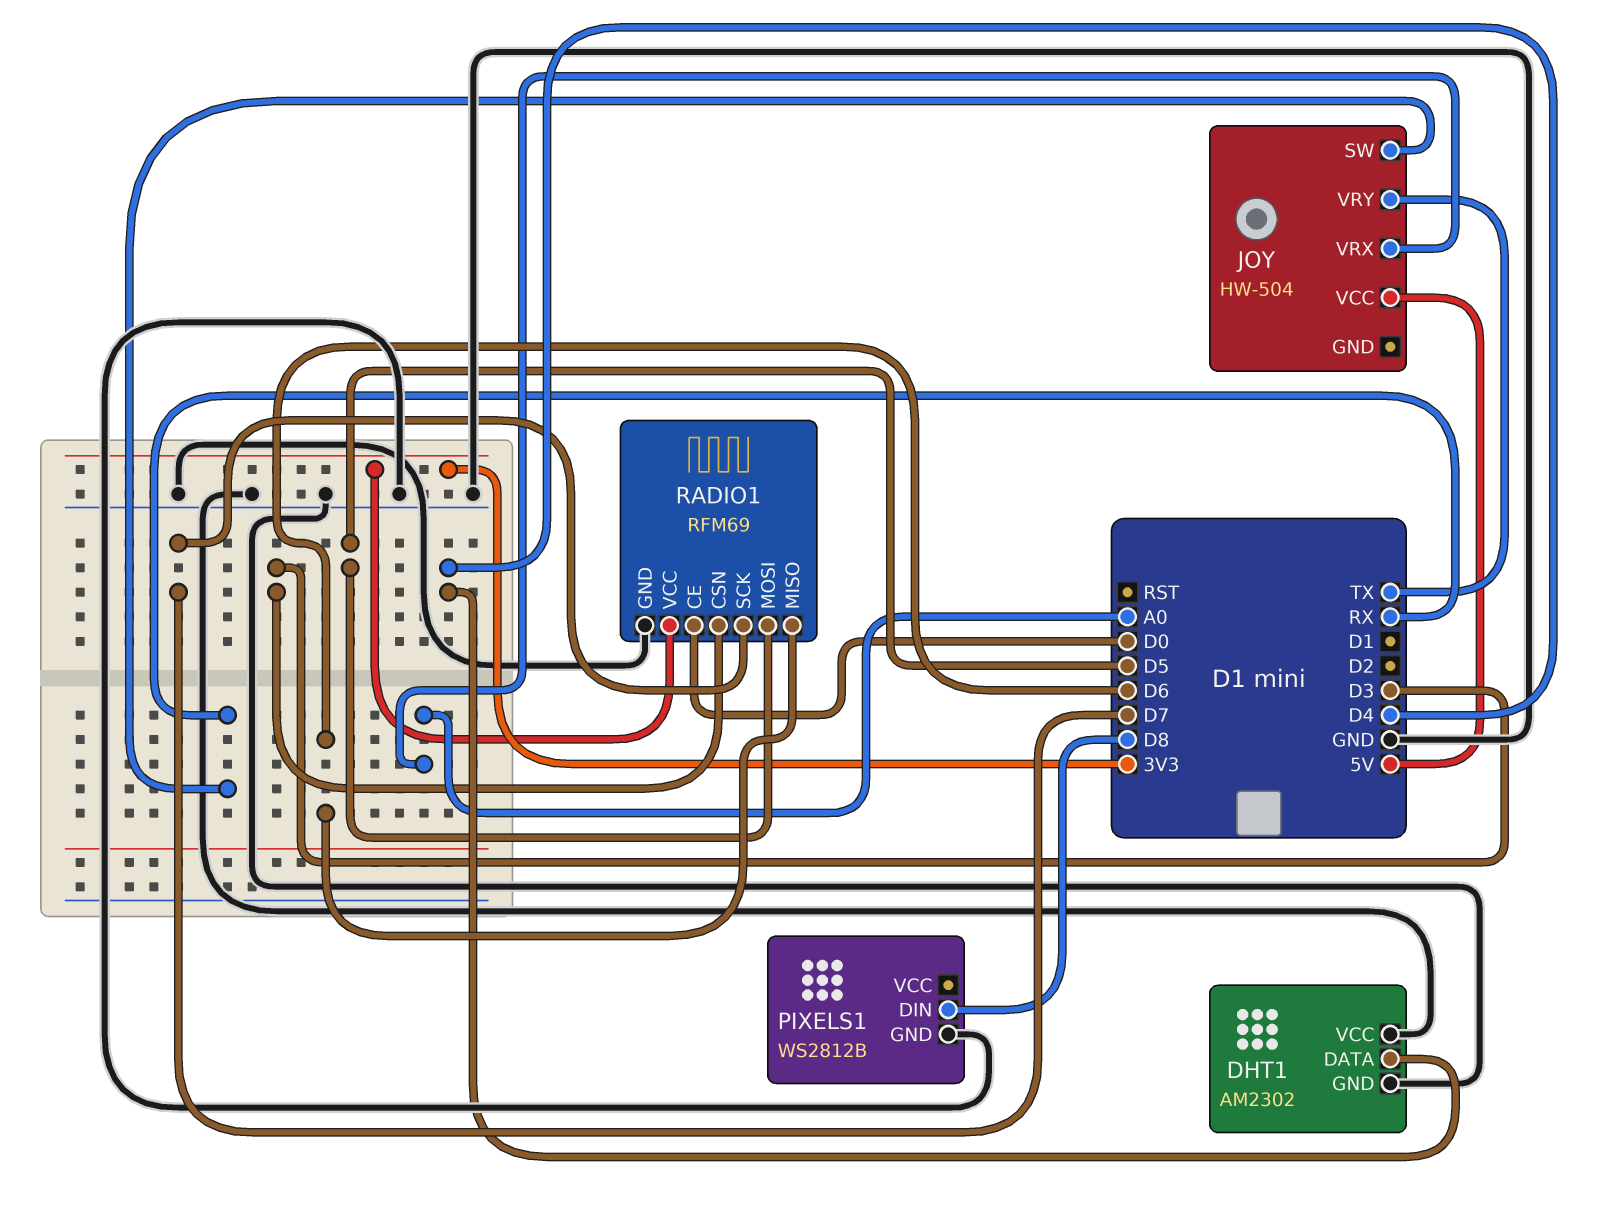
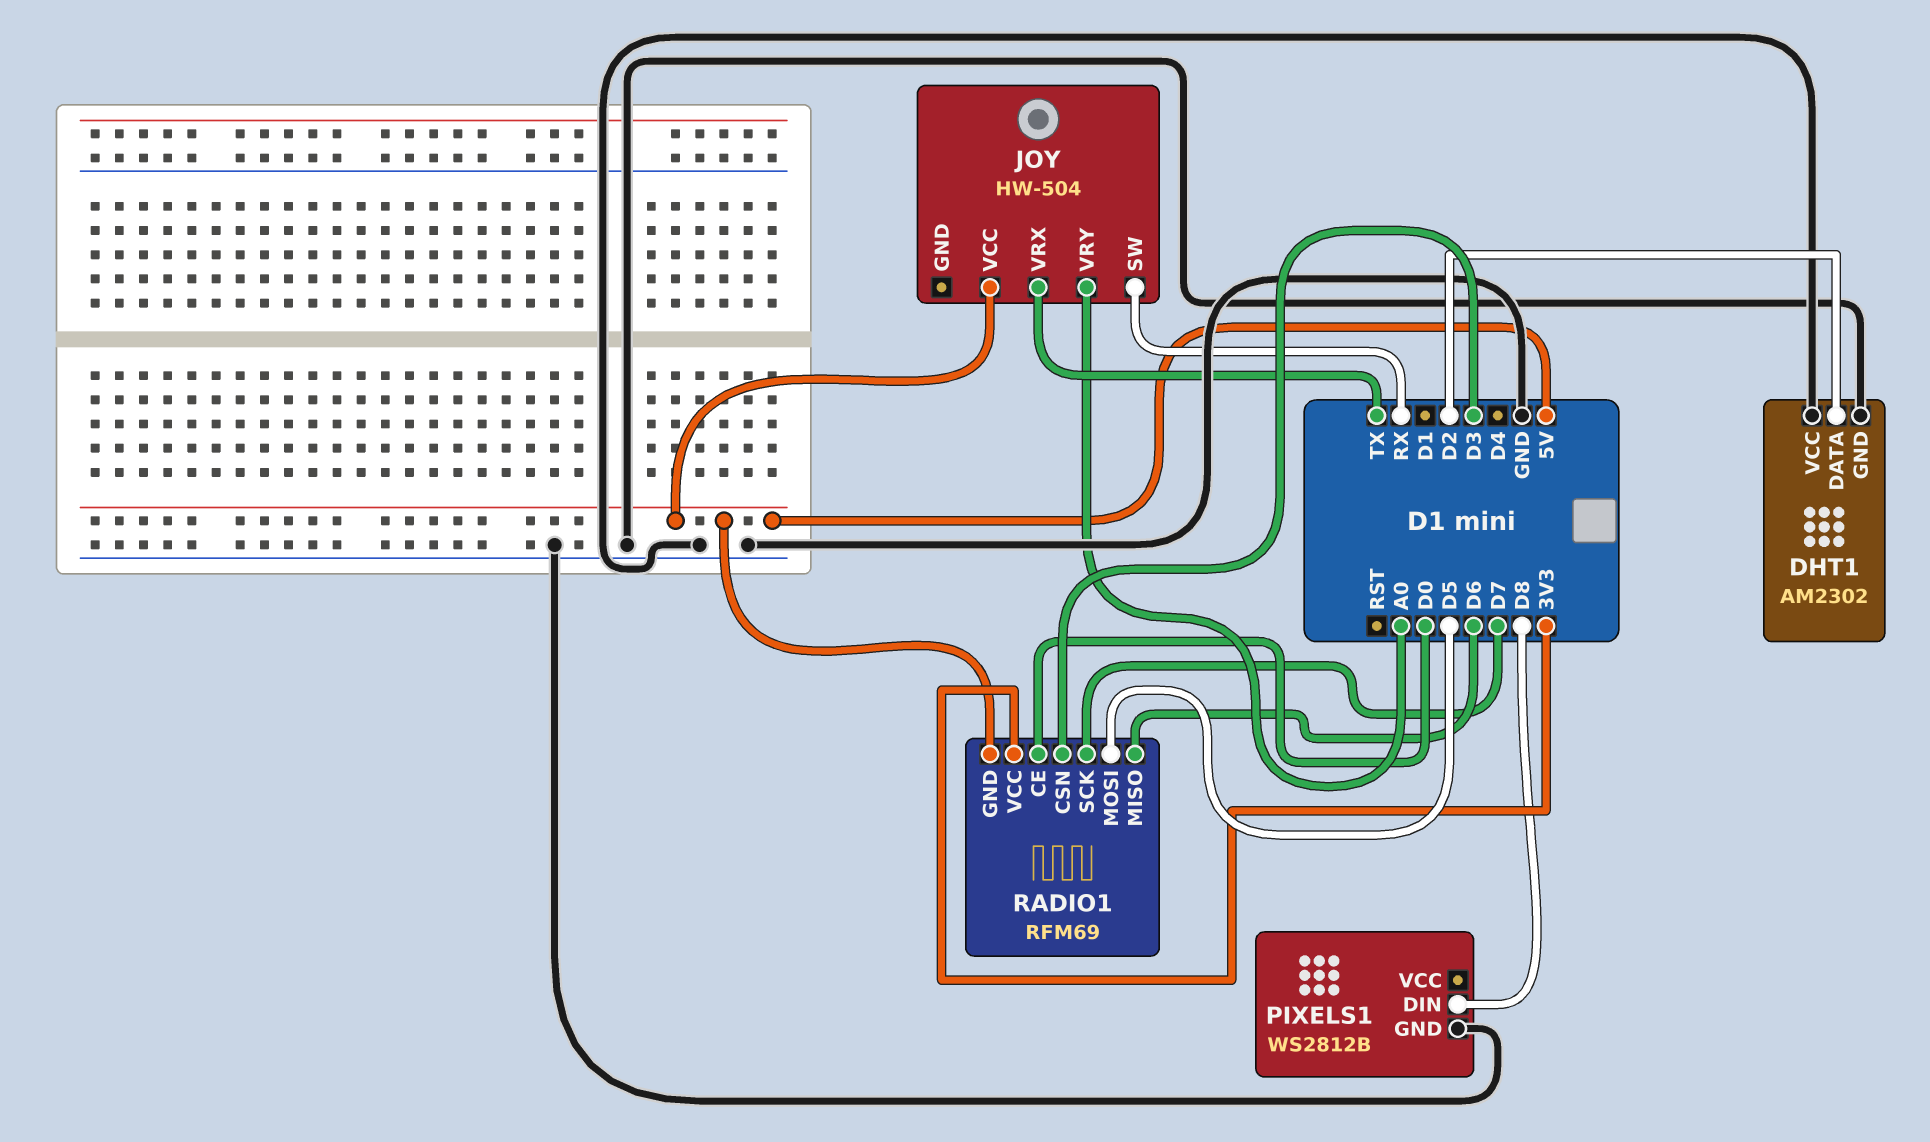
DHT1 pin DATA: D4 -> D2
JOY pin VRX: A0 -> TX
JOY pin VRY: TX -> A0
RADIO1 pin GND: GND -> 5V

